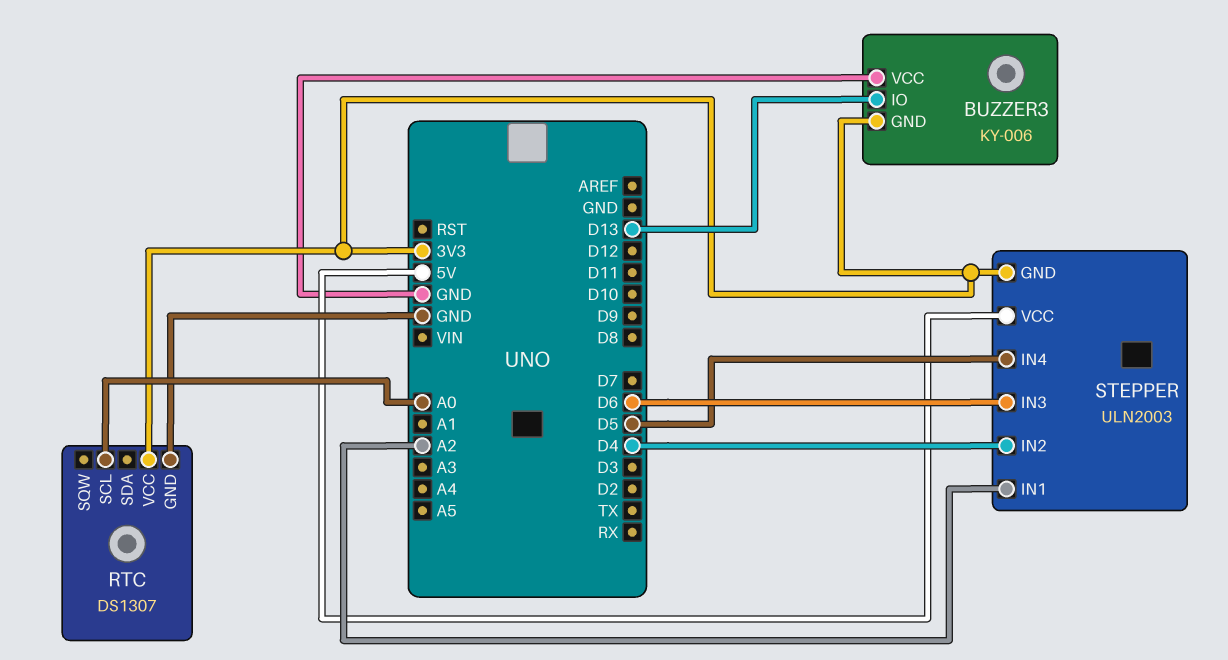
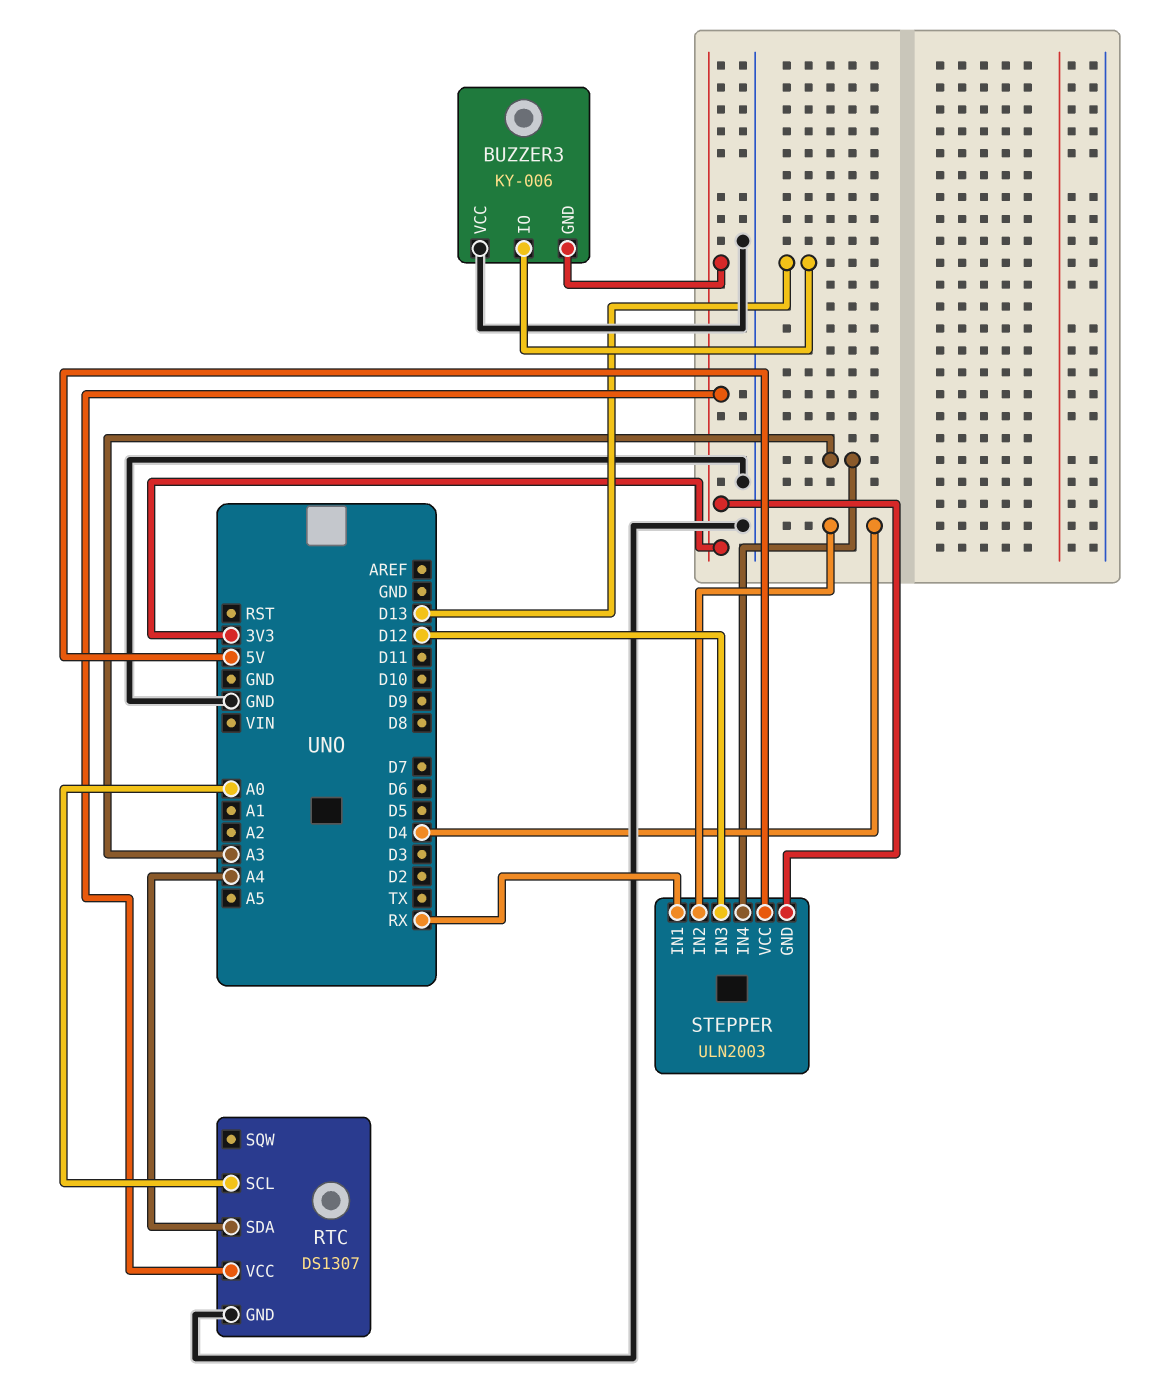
RTC pin SDA: none -> A4
STEPPER pin IN1: A2 -> RX
STEPPER pin IN3: D6 -> D12
STEPPER pin IN4: D5 -> A3

